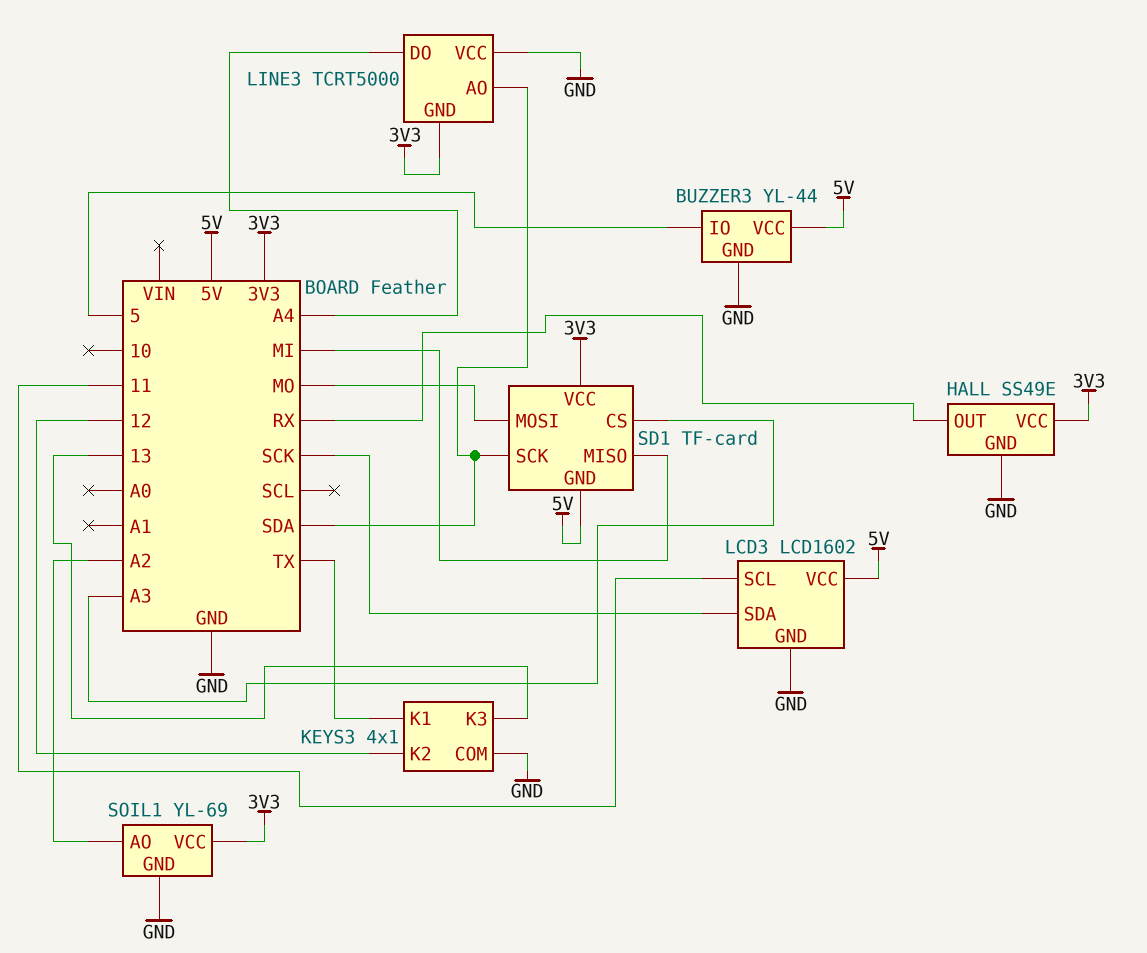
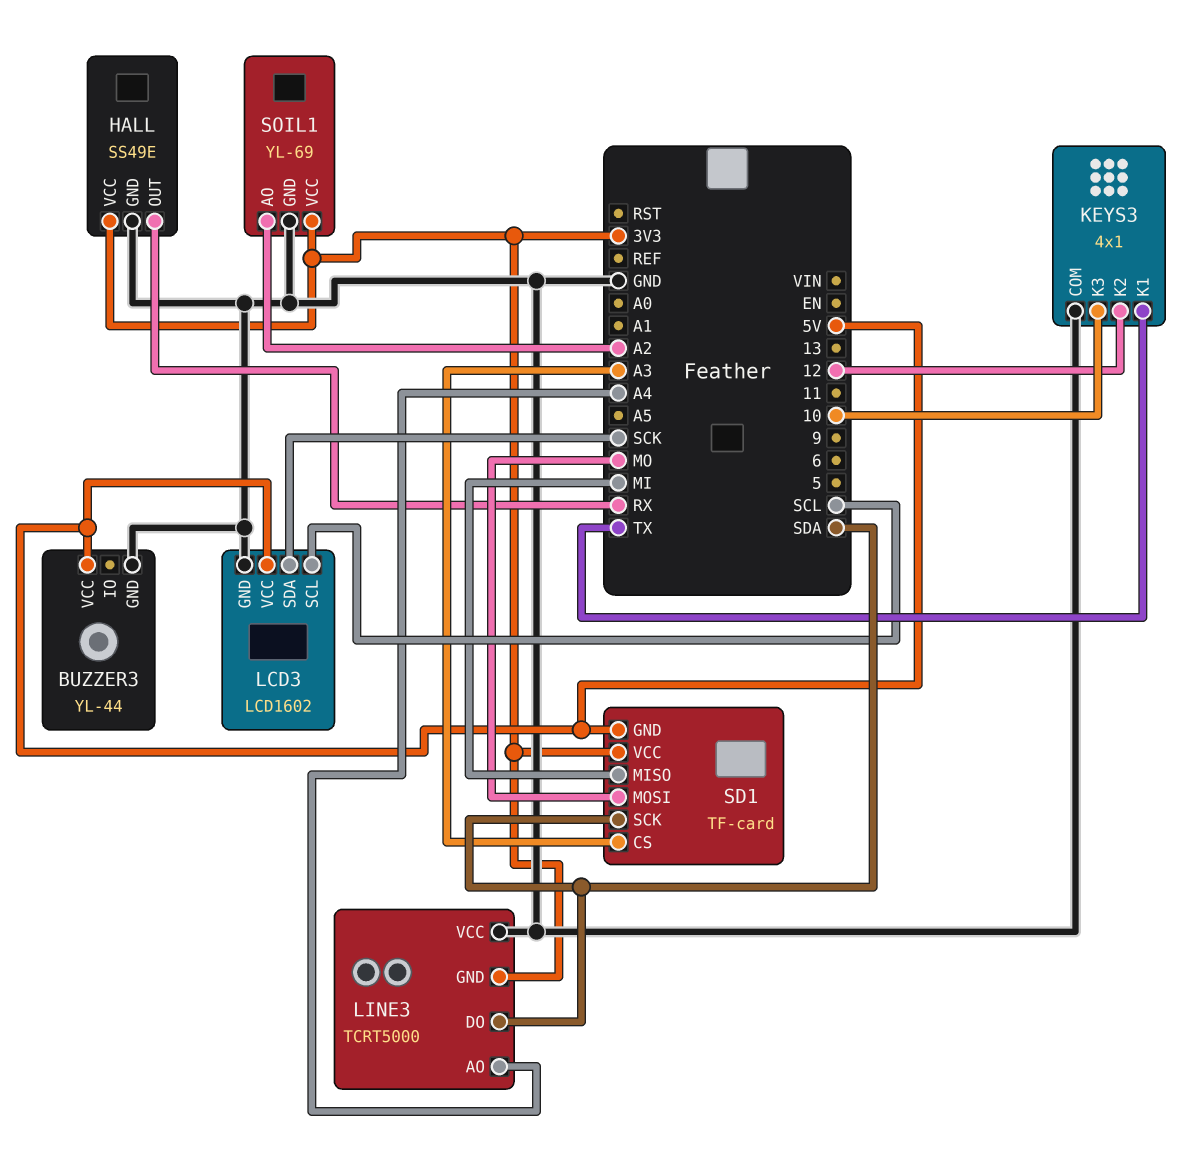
BUZZER3 pin IO: 5 -> none
KEYS3 pin K3: 13 -> 10
LCD3 pin SCL: 11 -> SCL
LINE3 pin AO: SDA -> A4
LINE3 pin DO: A4 -> SDA

